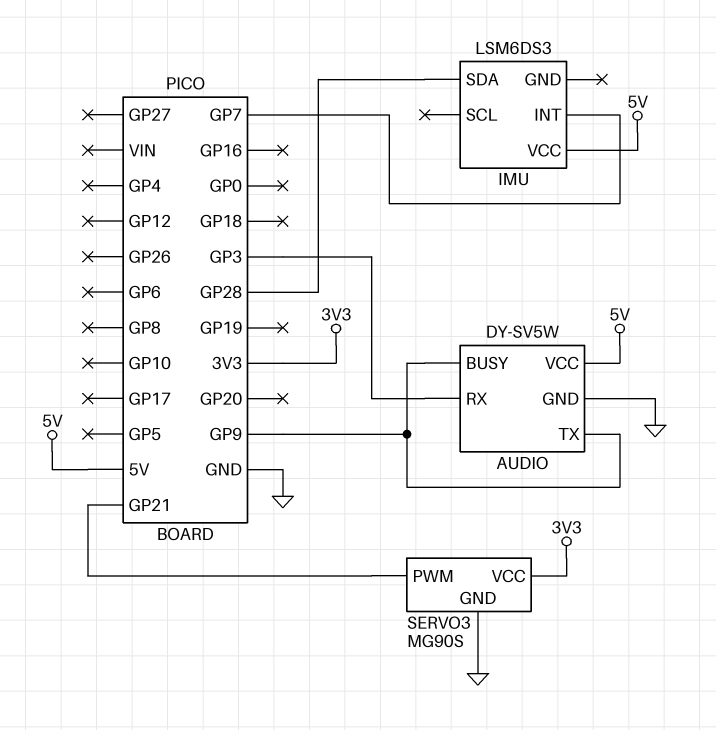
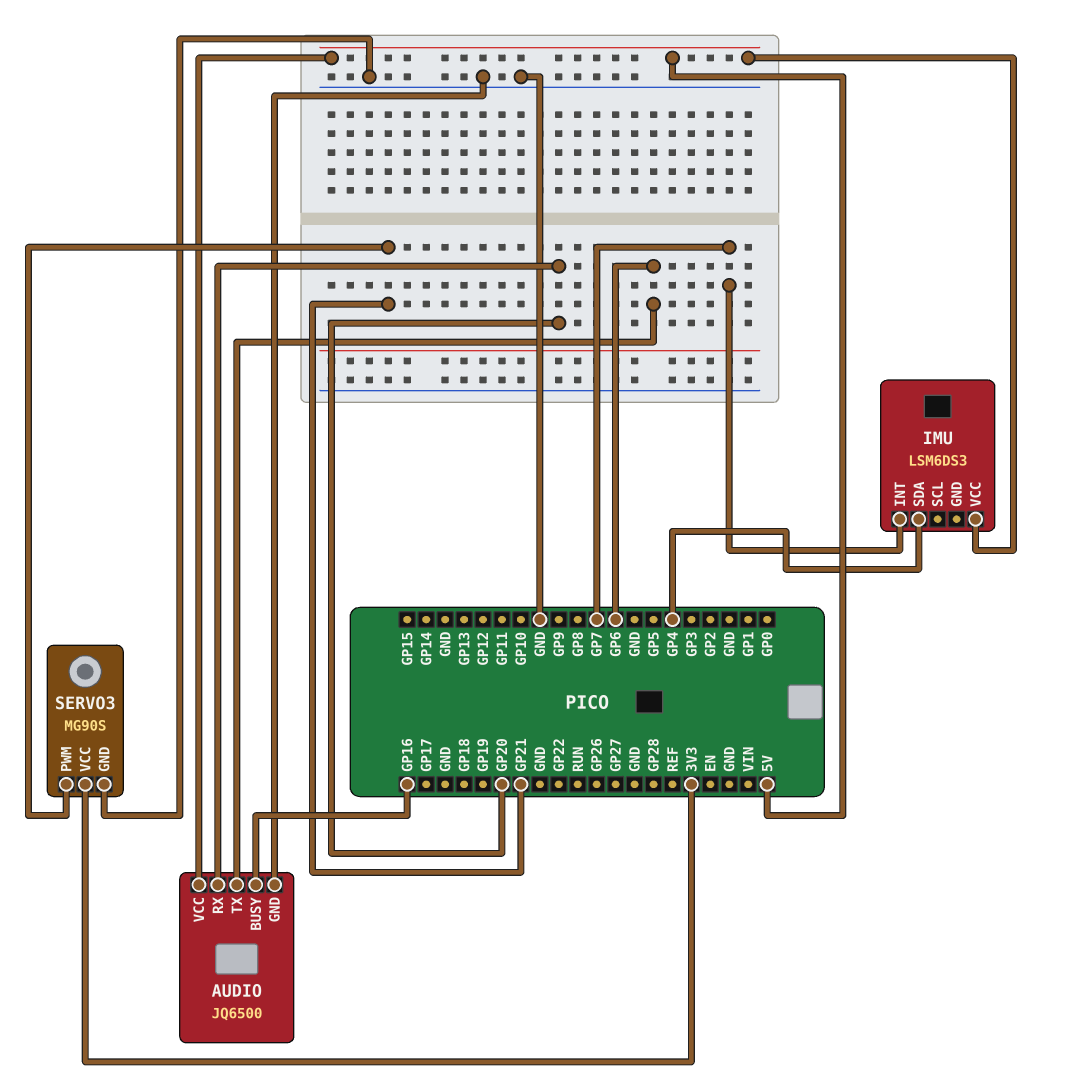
AUDIO: DY-SV5W -> JQ6500
AUDIO pin BUSY: GP9 -> GP16
AUDIO pin RX: GP3 -> GP20
AUDIO pin TX: GP9 -> GP6
IMU pin SDA: GP28 -> GP4

